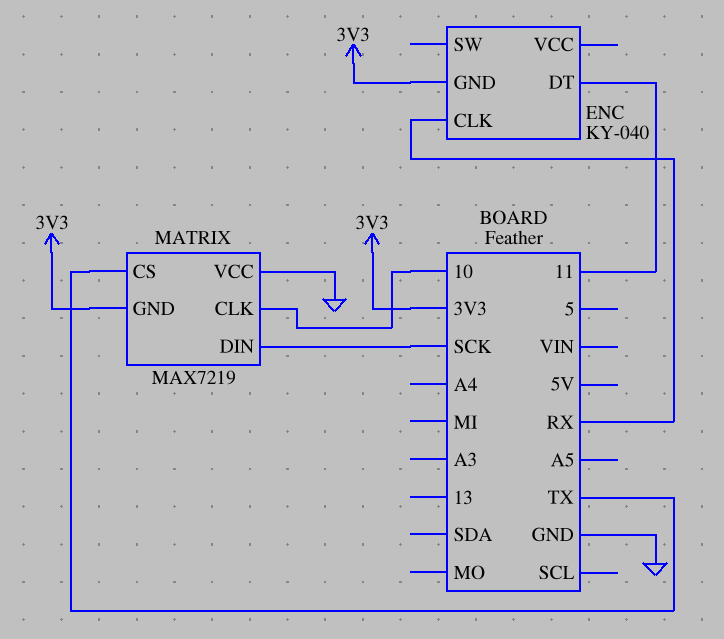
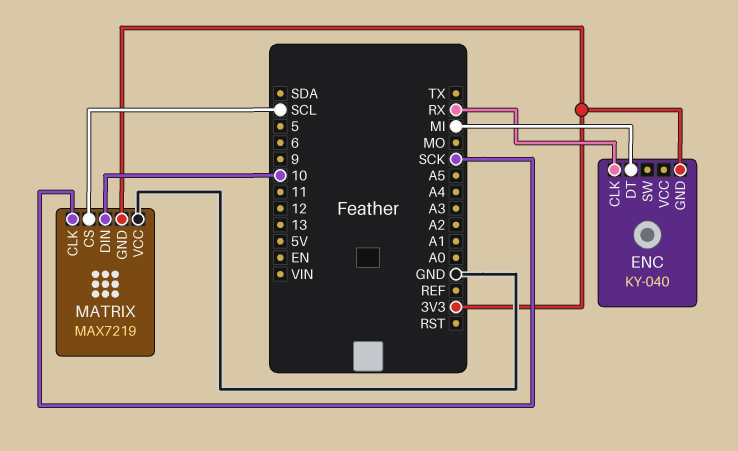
ENC pin DT: 11 -> MI
MATRIX pin CLK: 10 -> SCK
MATRIX pin CS: TX -> SCL
MATRIX pin DIN: SCK -> 10

